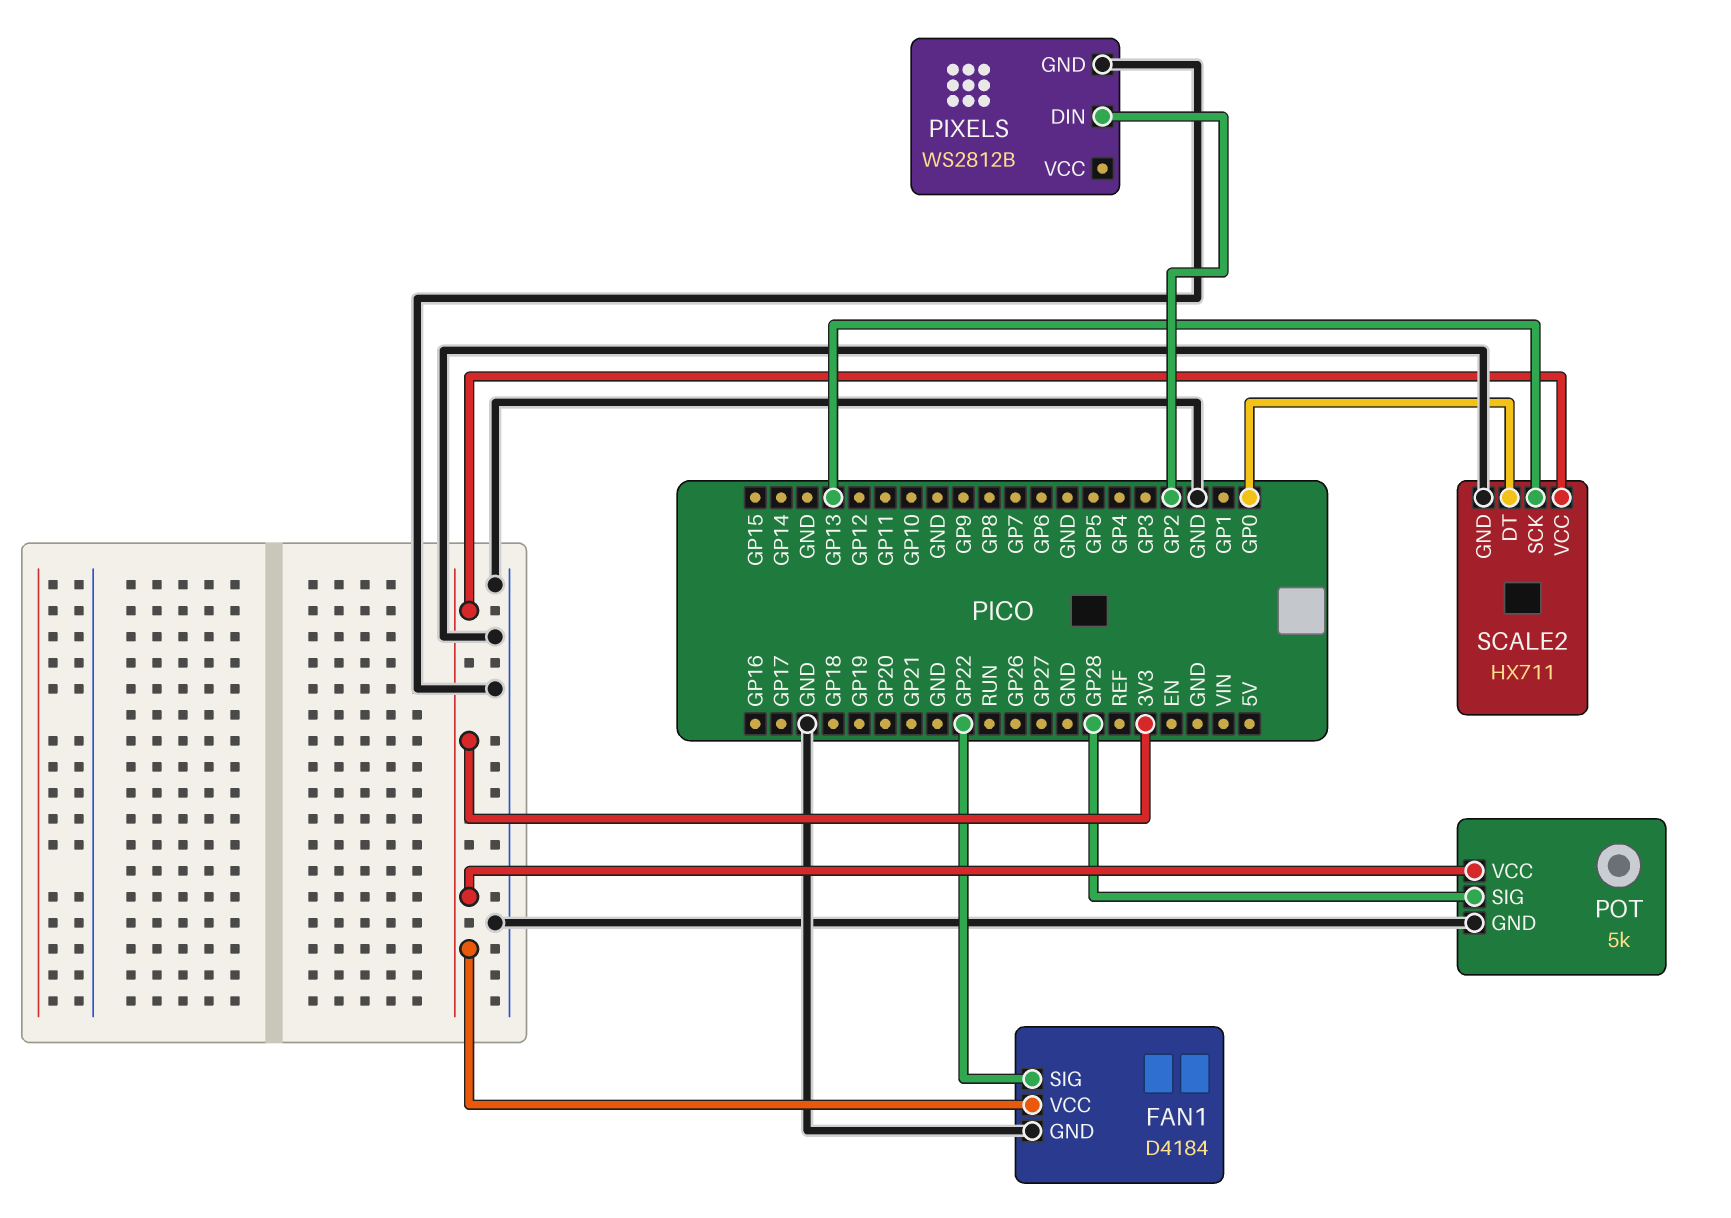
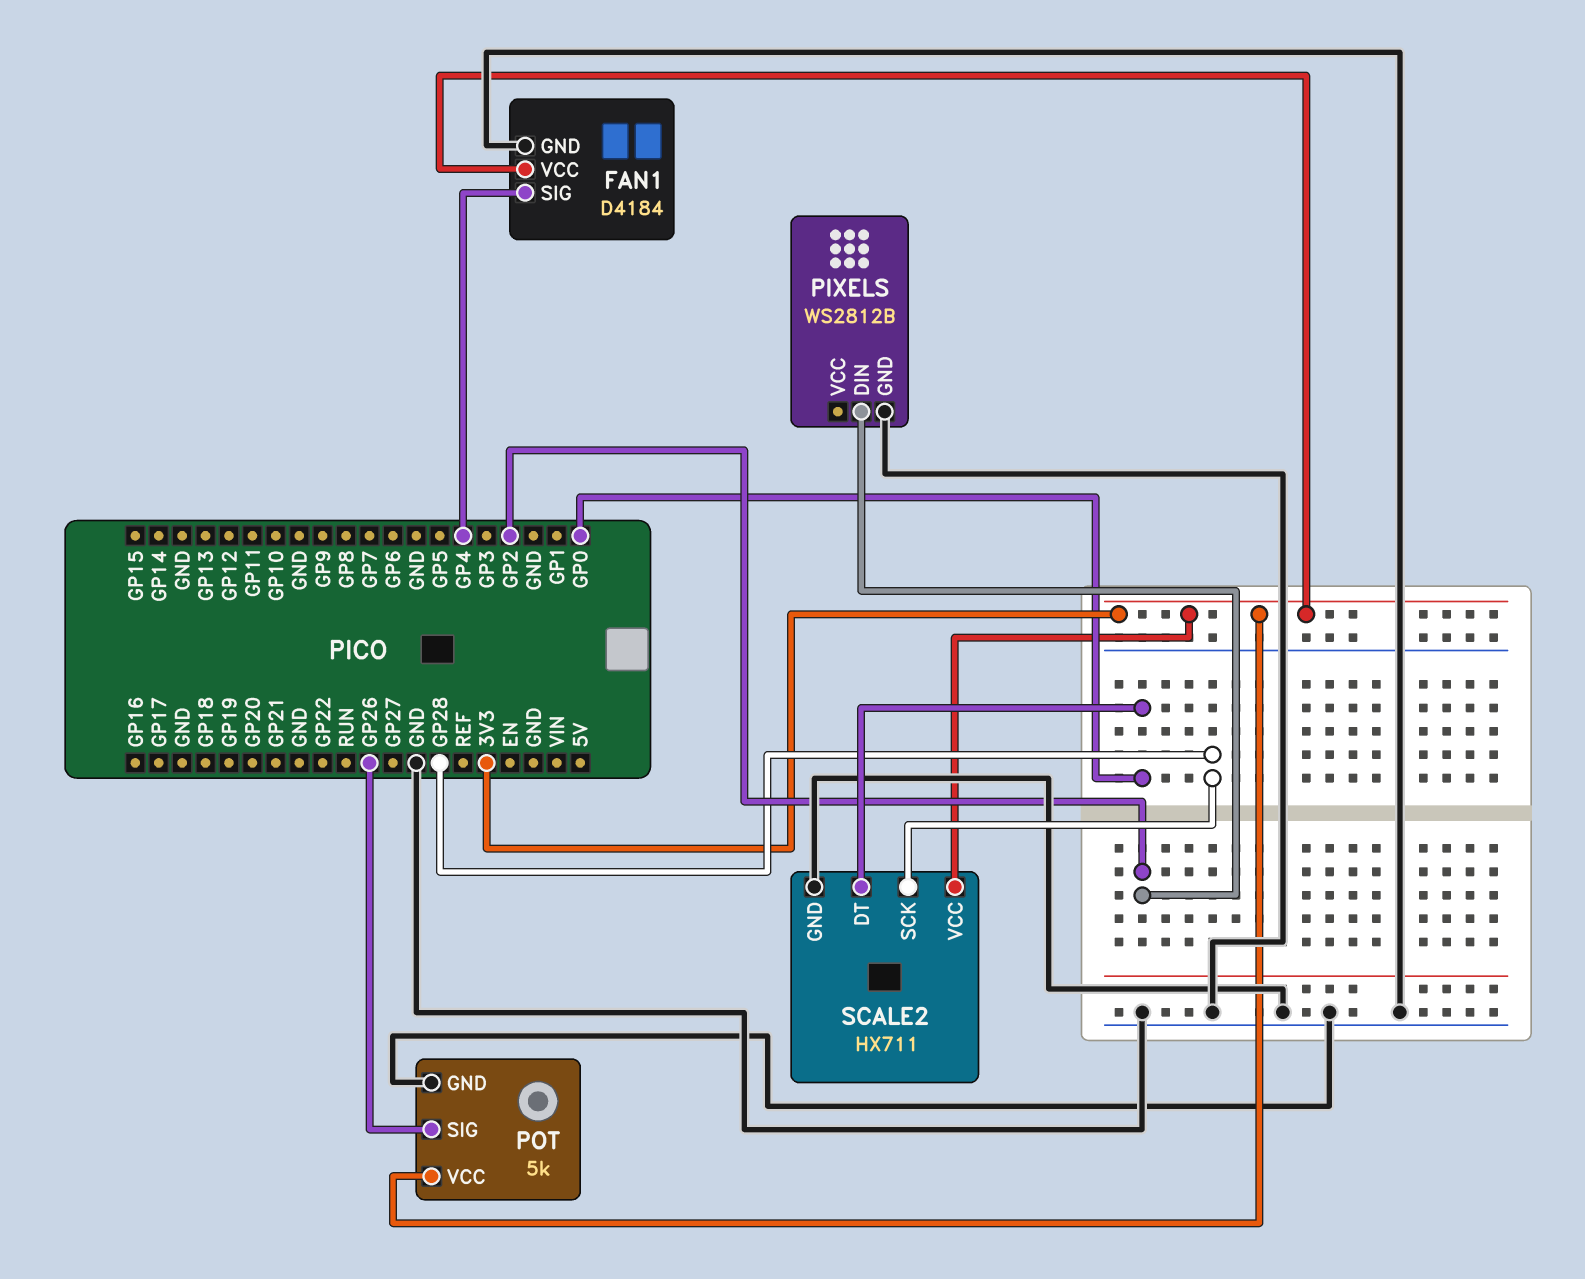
FAN1 pin SIG: GP22 -> GP4
POT pin SIG: GP28 -> GP26
SCALE2 pin SCK: GP13 -> GP28

